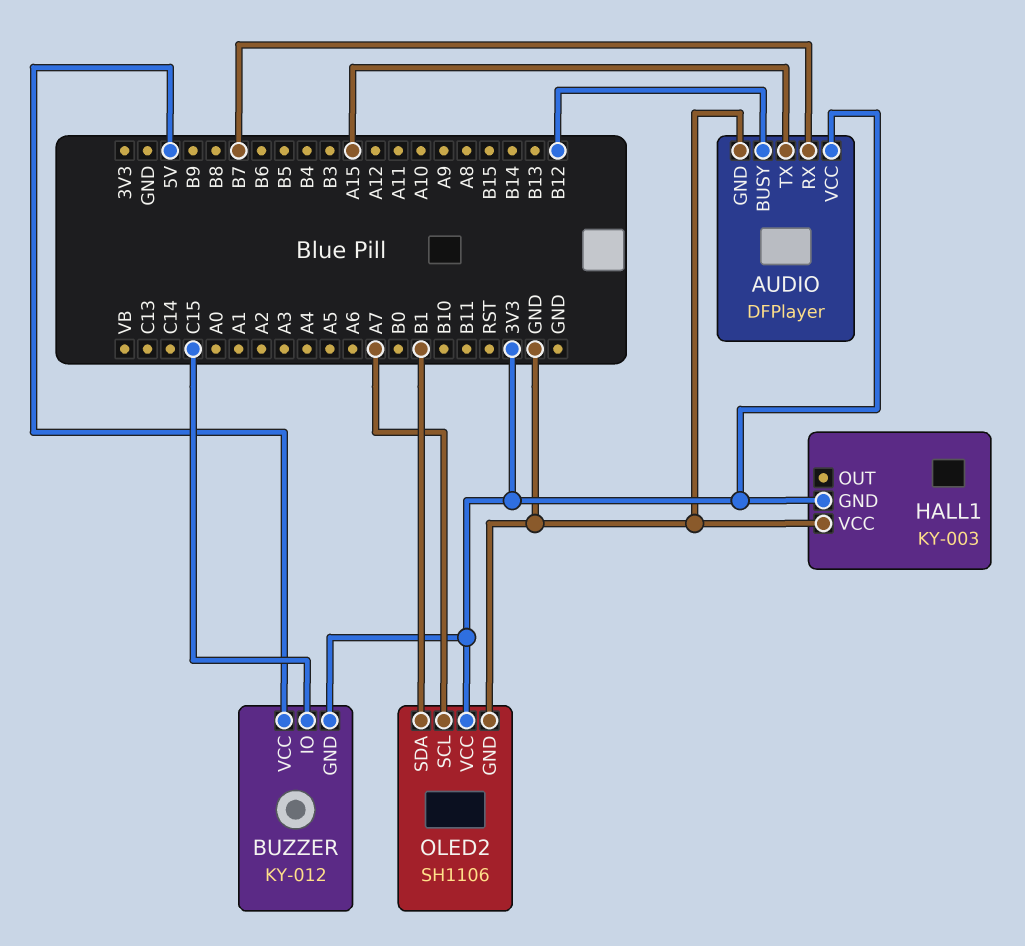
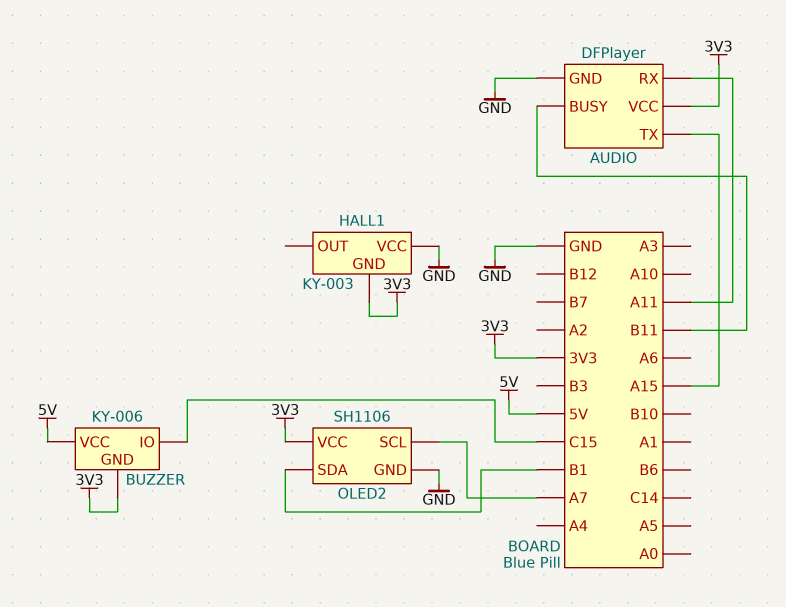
AUDIO pin BUSY: B12 -> B11
AUDIO pin RX: B7 -> A11
BUZZER: KY-012 -> KY-006

